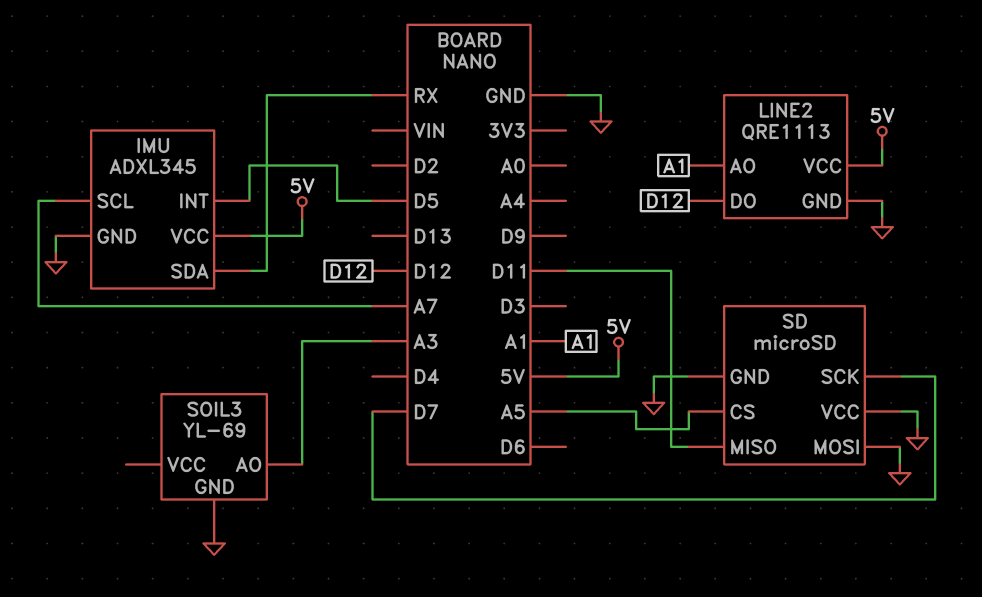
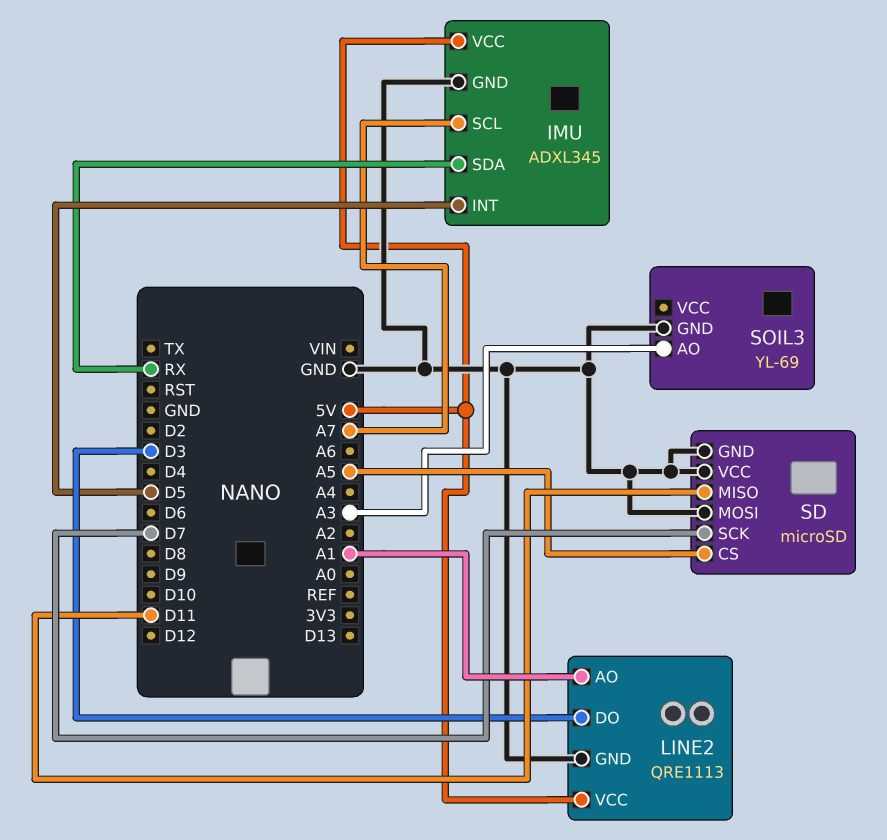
LINE2 pin DO: D12 -> D3

